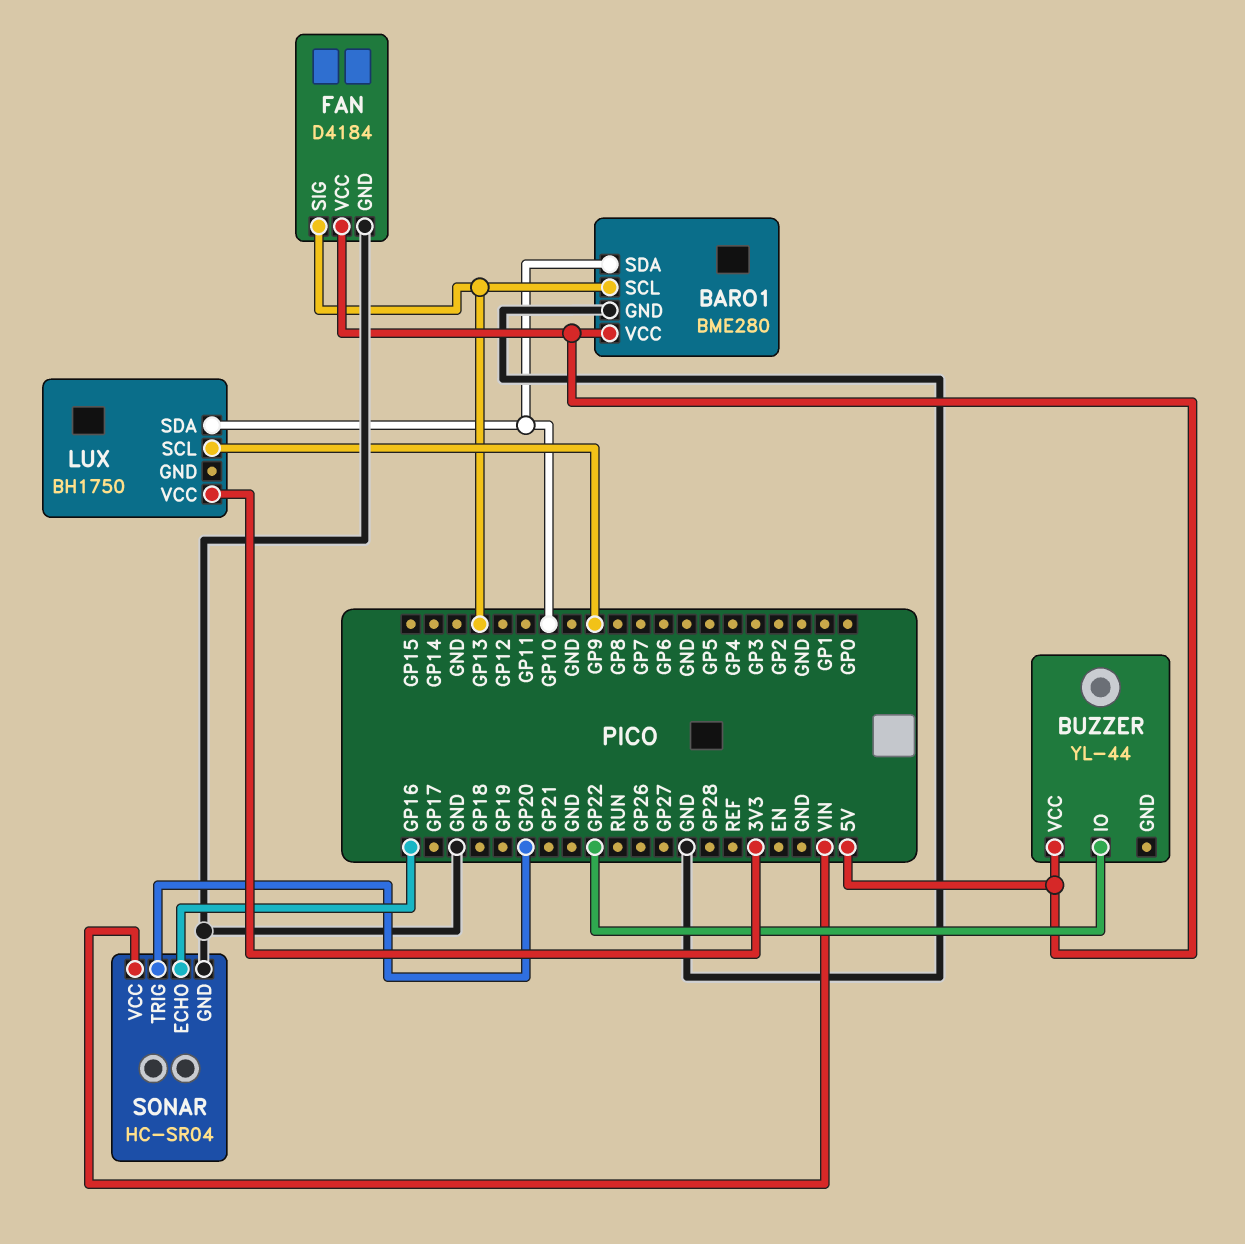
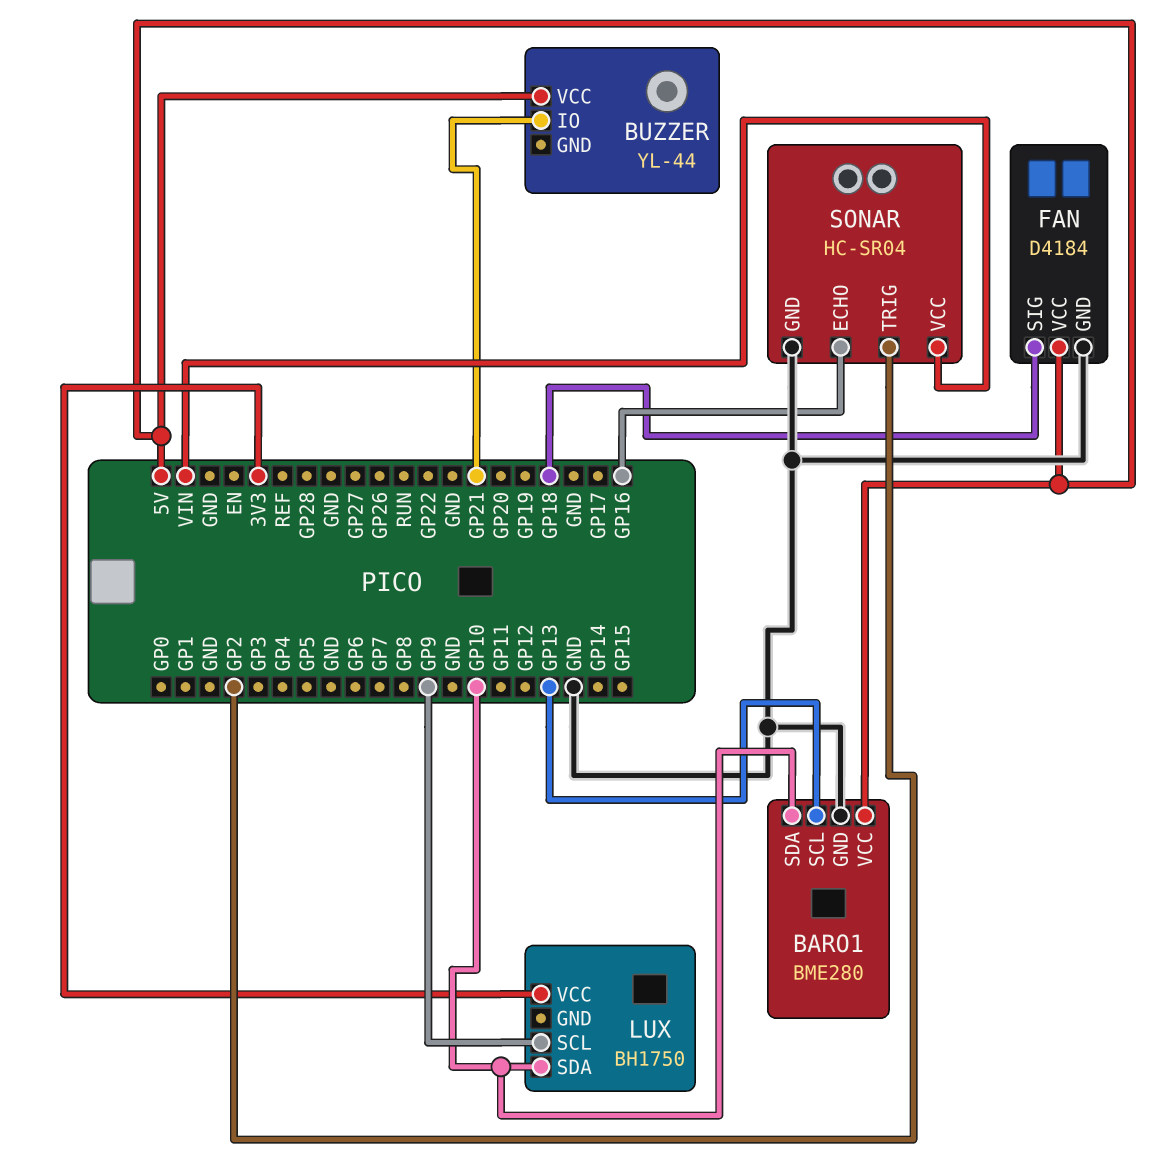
BUZZER pin IO: GP22 -> GP21
FAN pin SIG: GP13 -> GP18
SONAR pin TRIG: GP20 -> GP2

